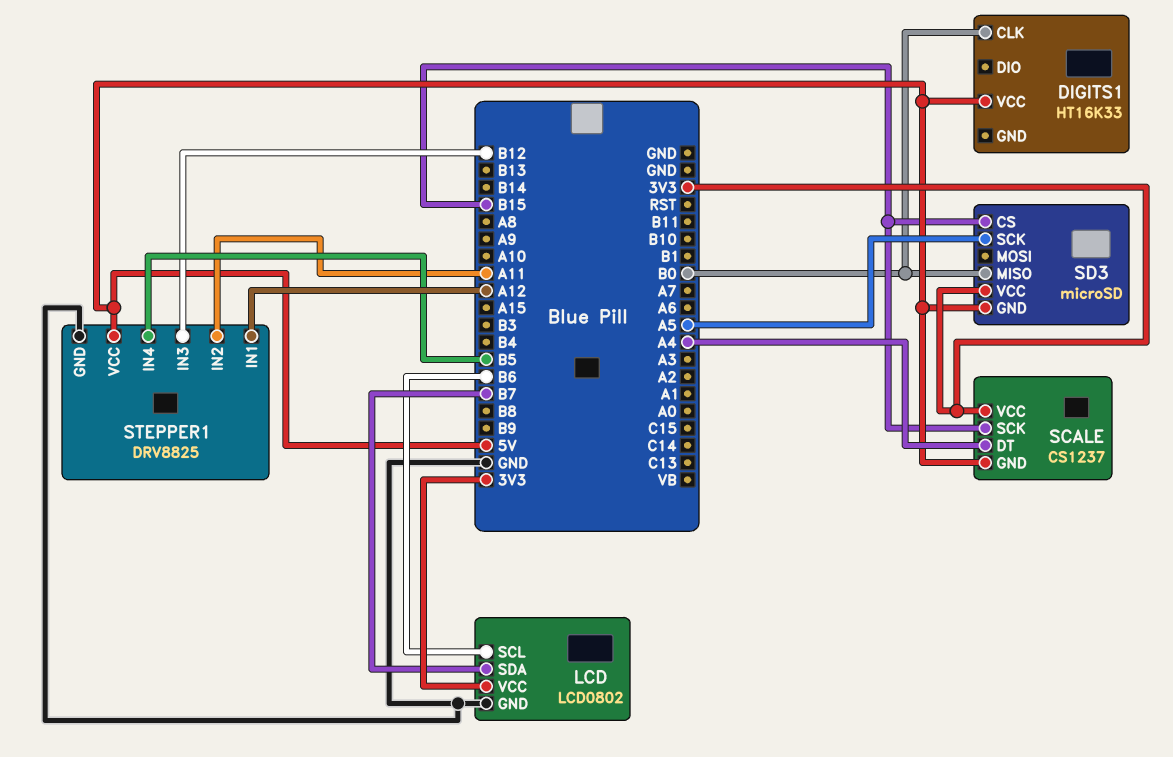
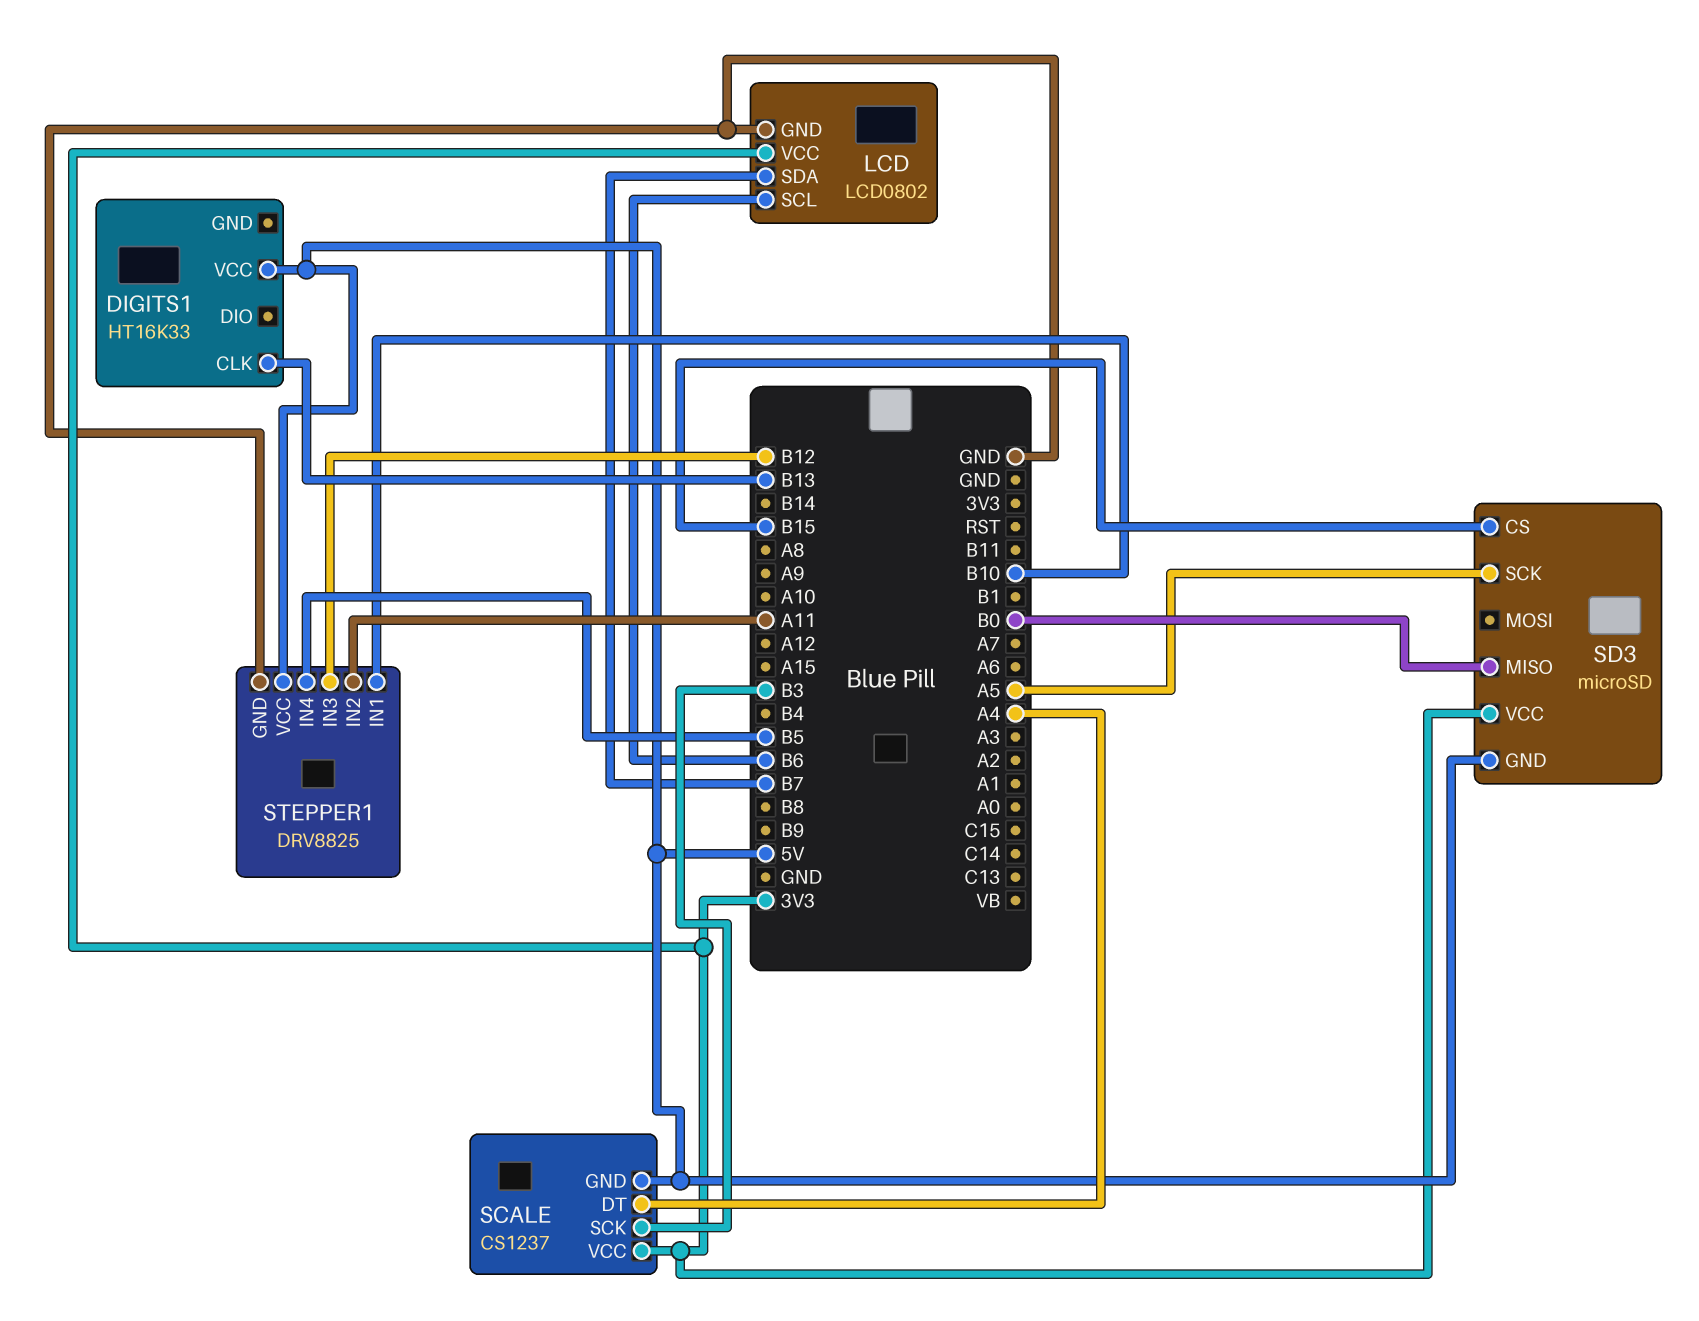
DIGITS1 pin CLK: B0 -> B13
SCALE pin SCK: B15 -> B3
STEPPER1 pin IN1: A12 -> B10

